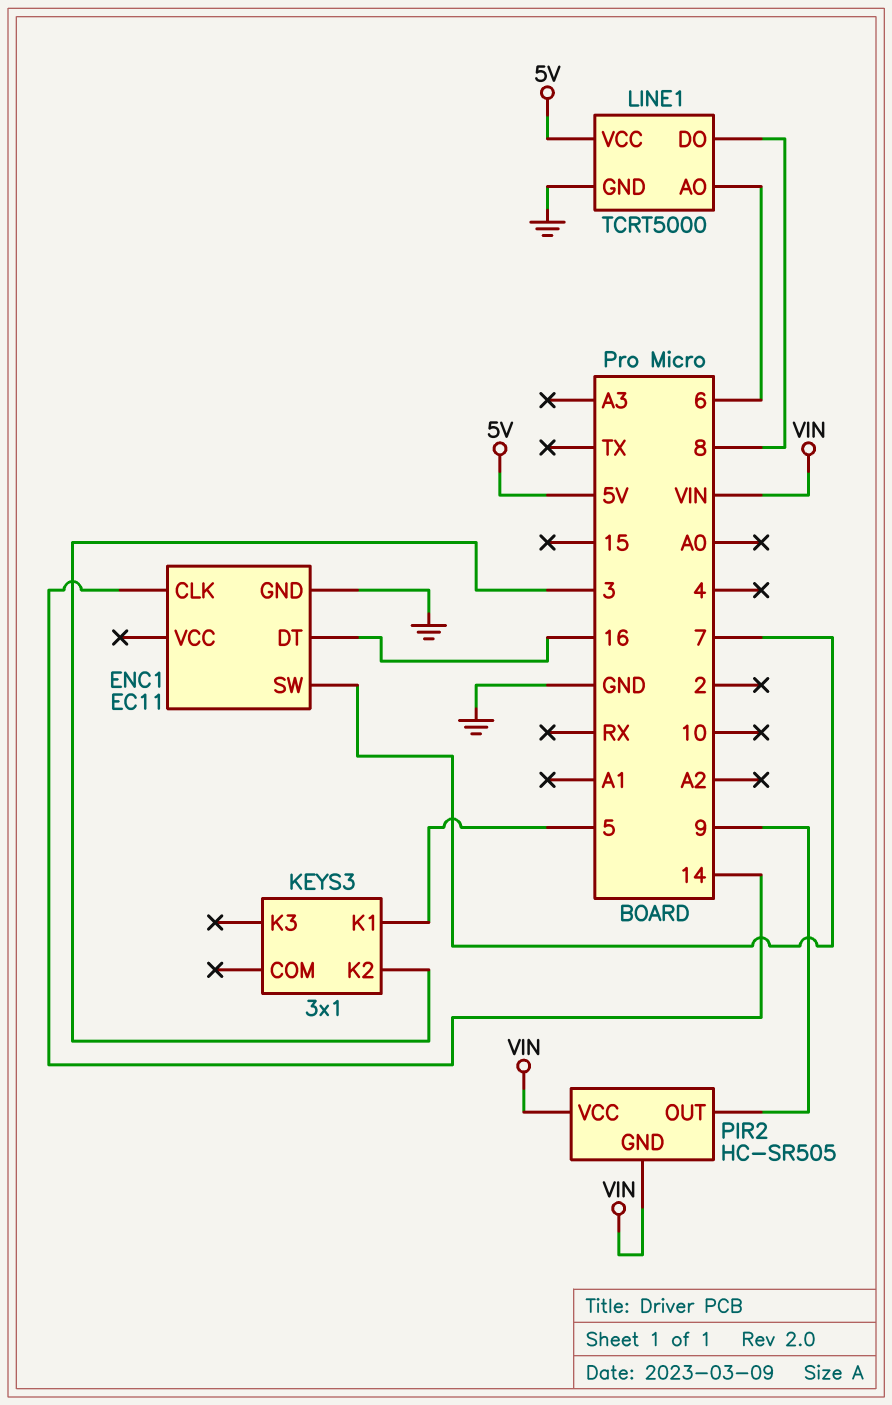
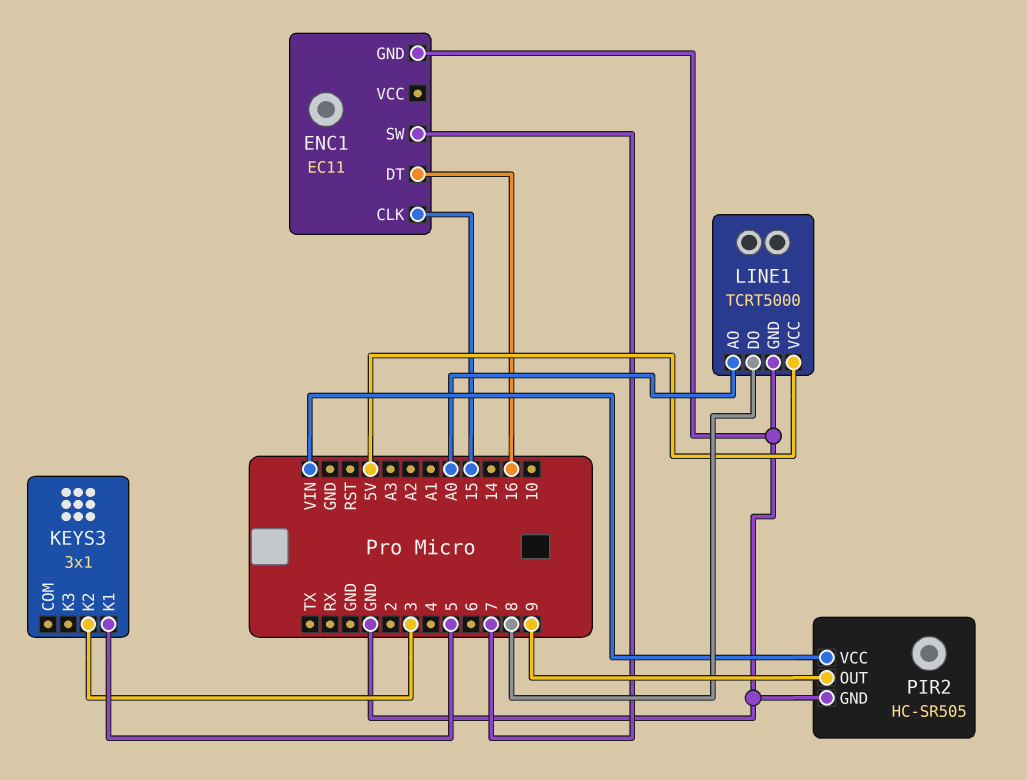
ENC1 pin CLK: 14 -> 15
LINE1 pin AO: 6 -> A0
PIR2 pin GND: VIN -> GND

